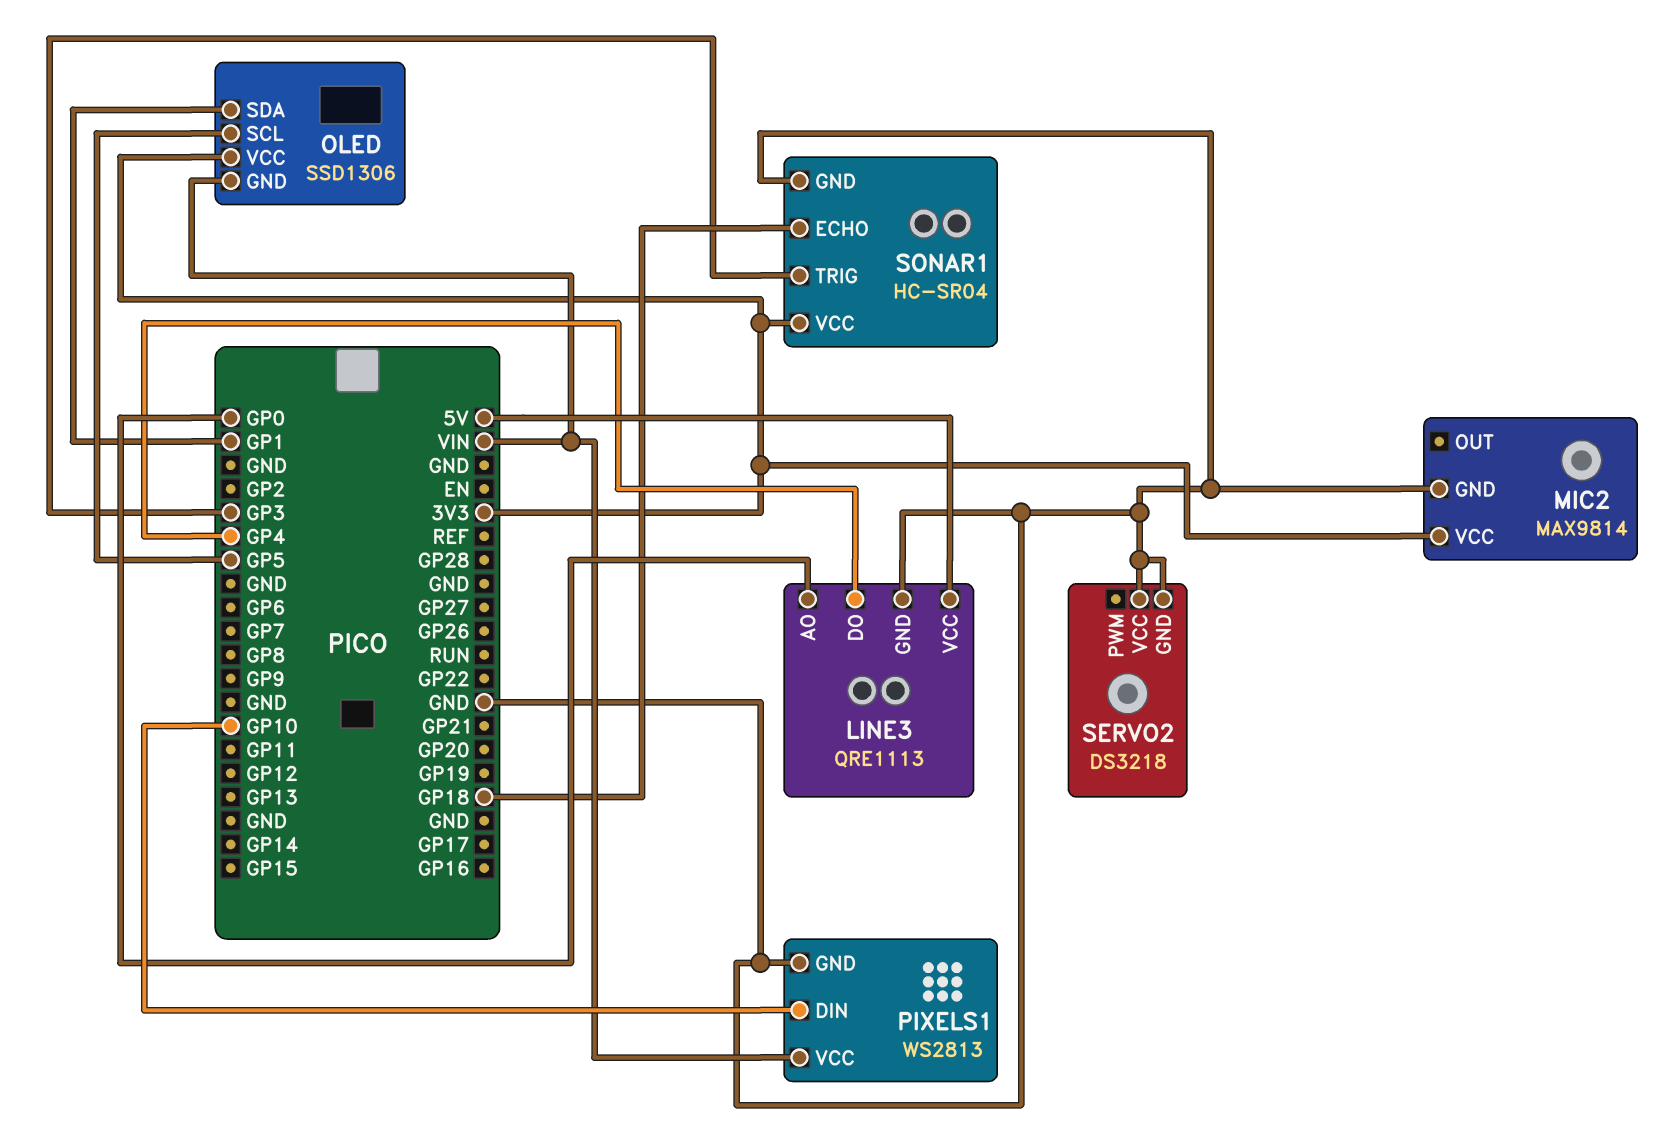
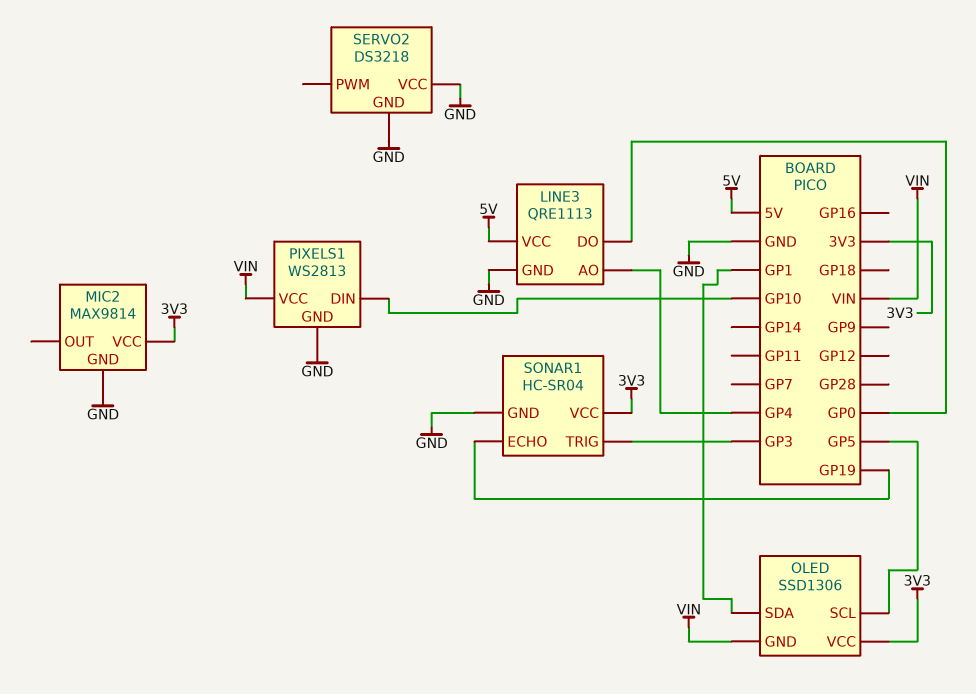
LINE3 pin AO: GP0 -> GP4
LINE3 pin DO: GP4 -> GP0
SONAR1 pin ECHO: GP18 -> GP19

